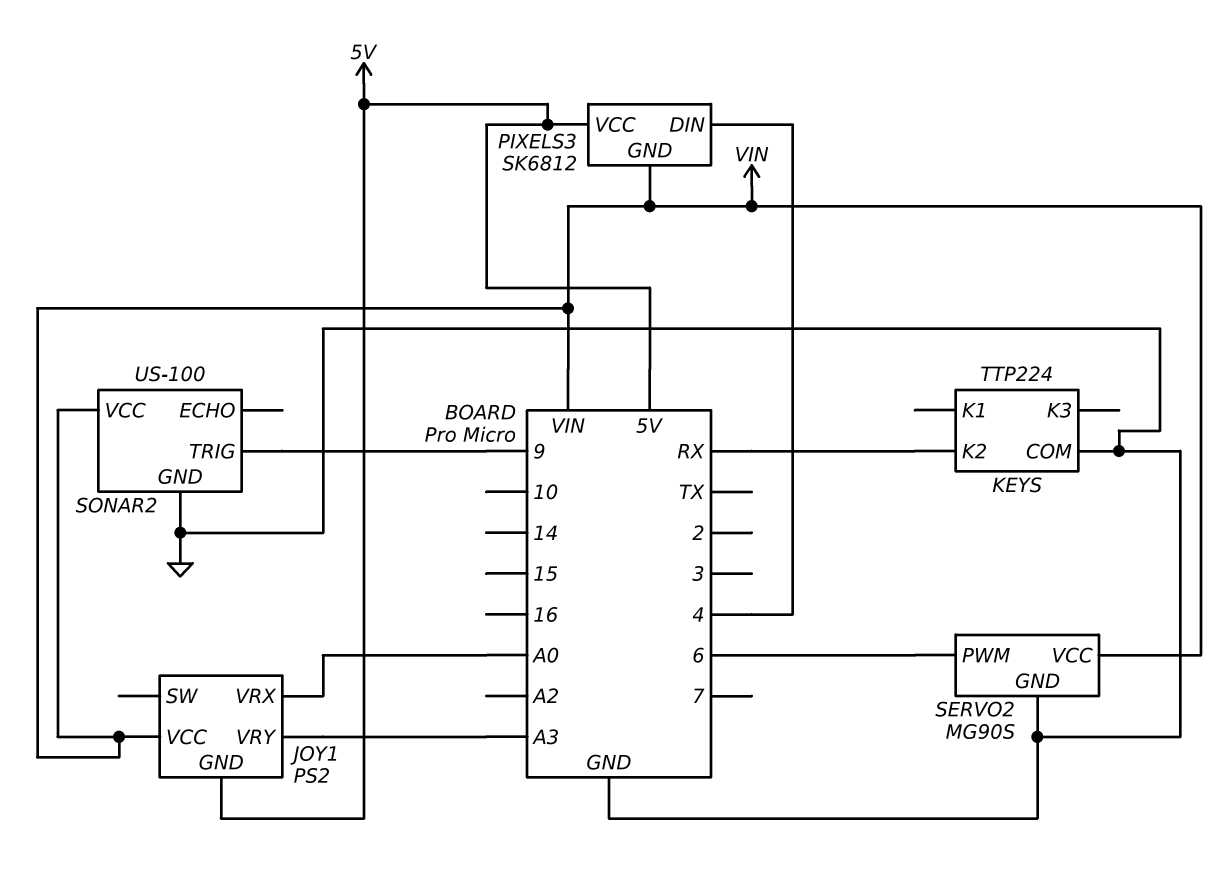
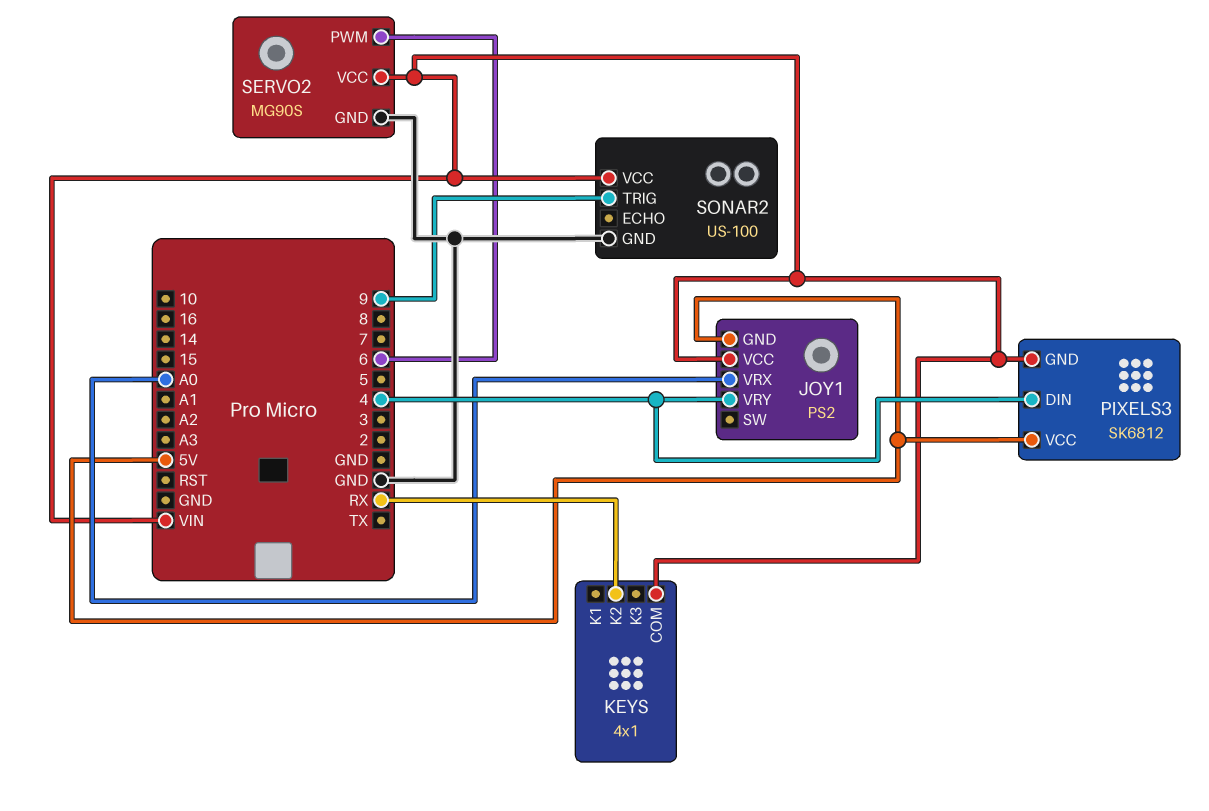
JOY1 pin VRY: A3 -> 4
KEYS: TTP224 -> 4x1
KEYS pin COM: GND -> VIN

